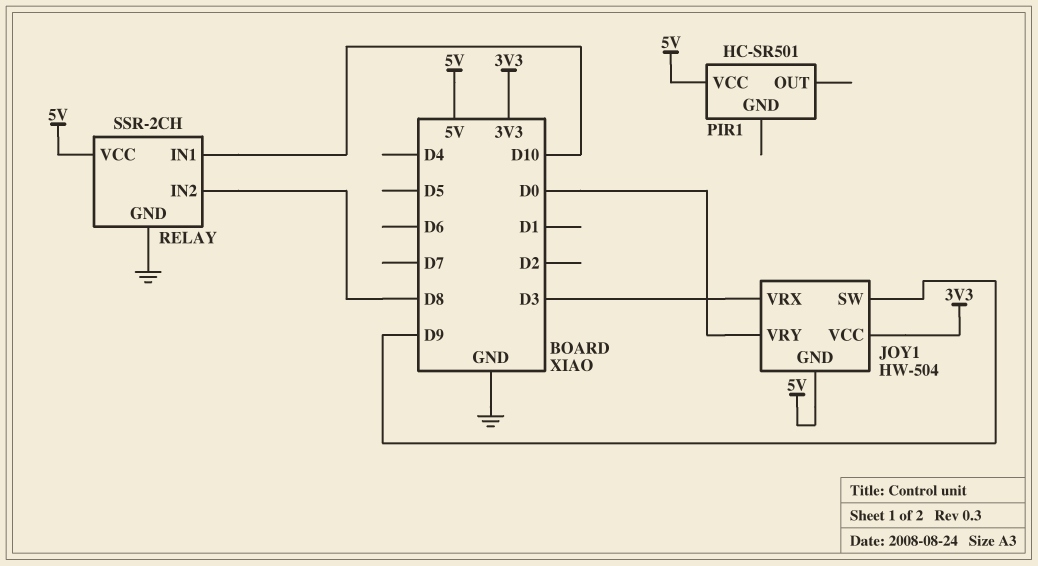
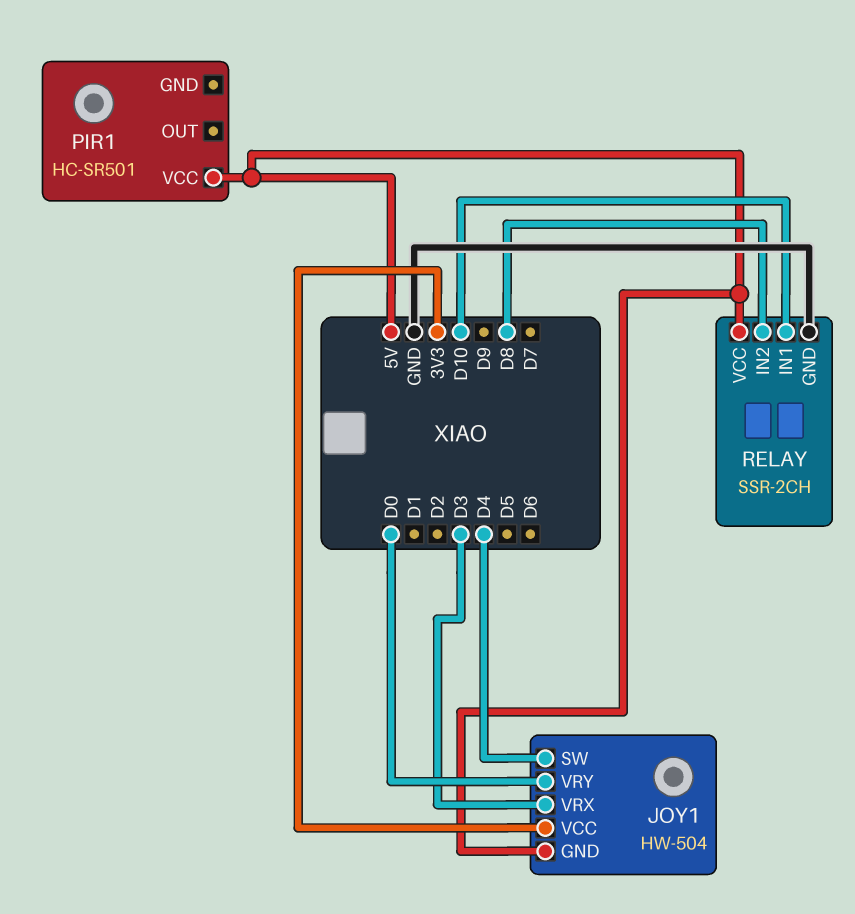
JOY1 pin SW: D9 -> D4

